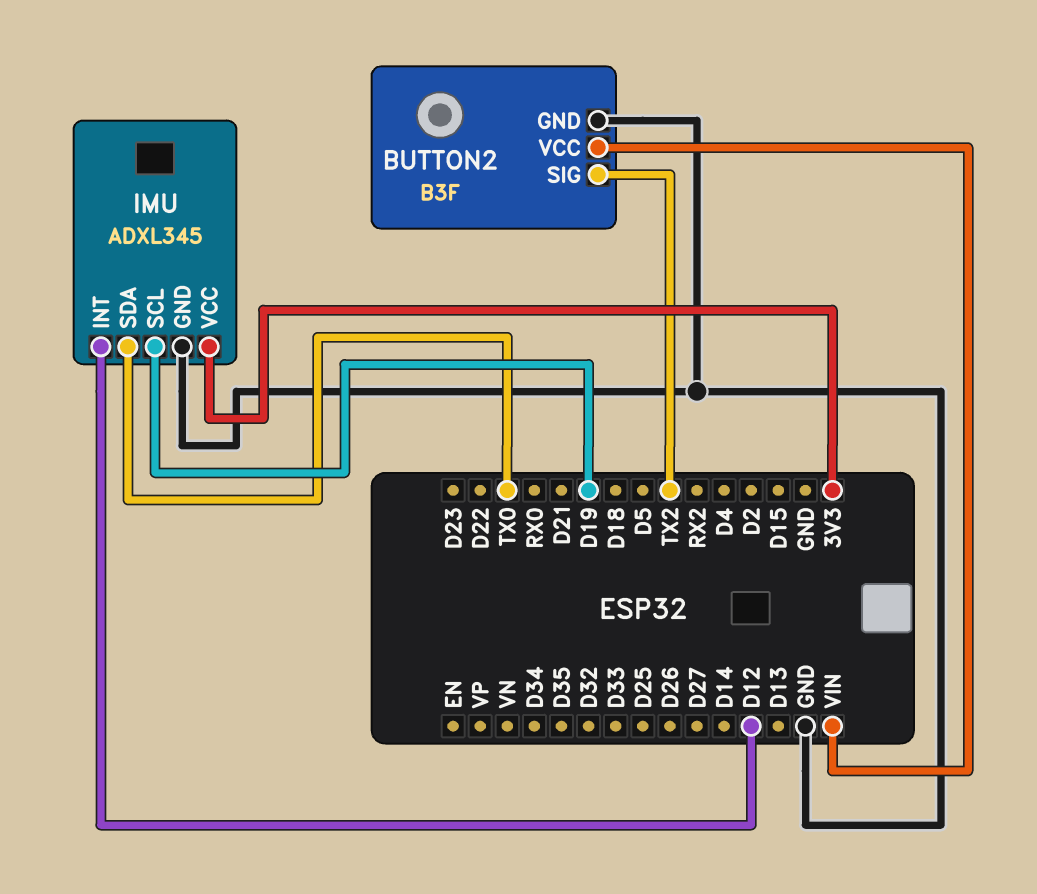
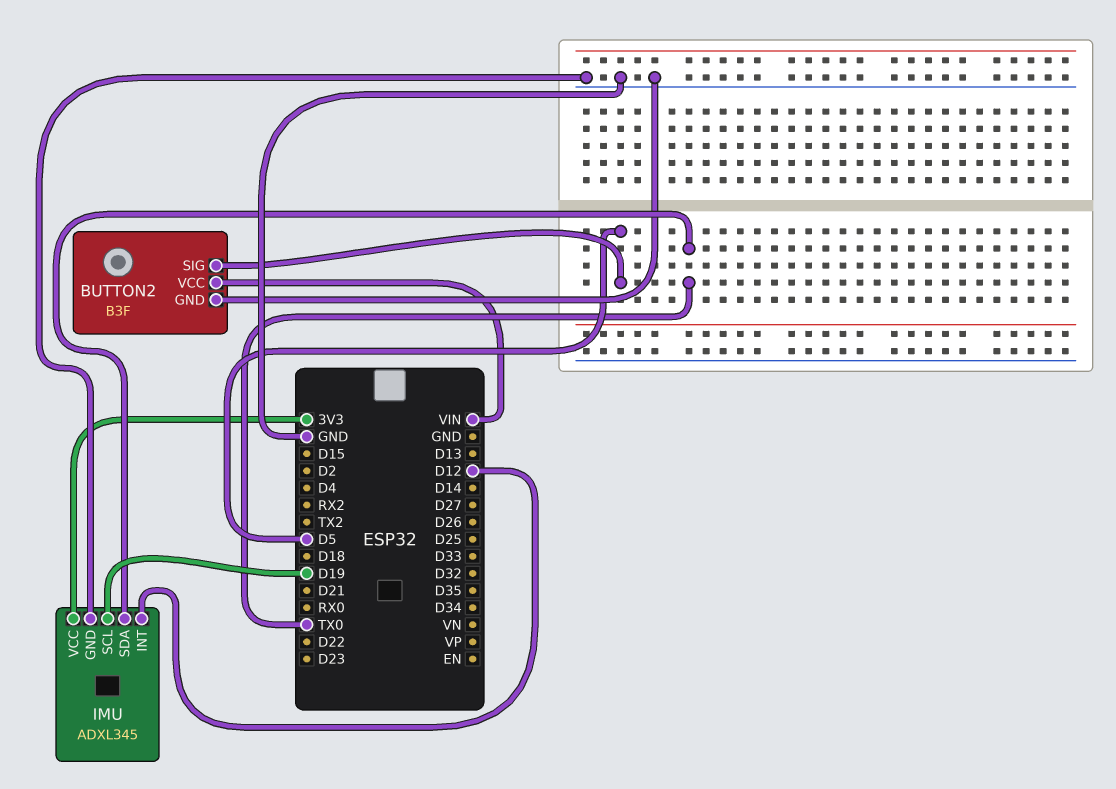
BUTTON2 pin SIG: TX2 -> D5

